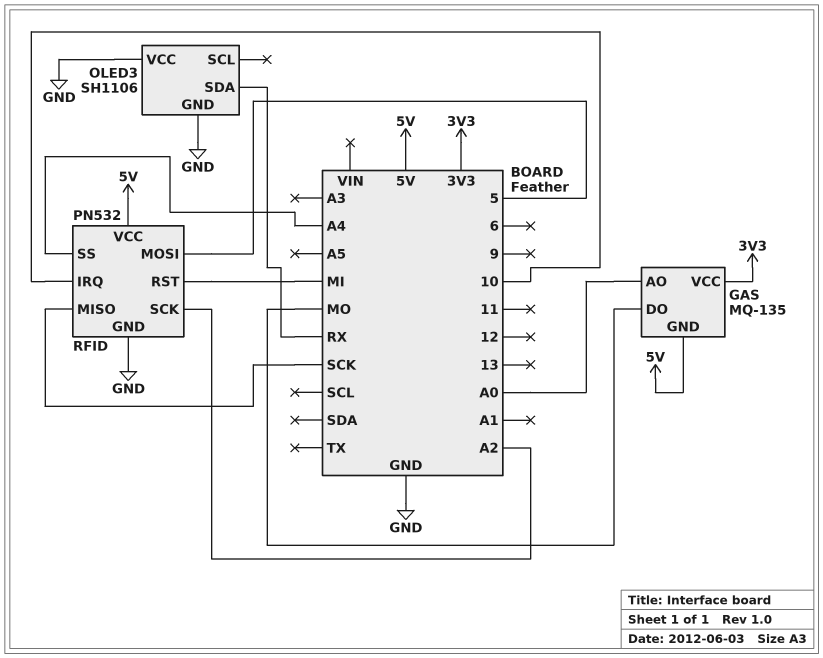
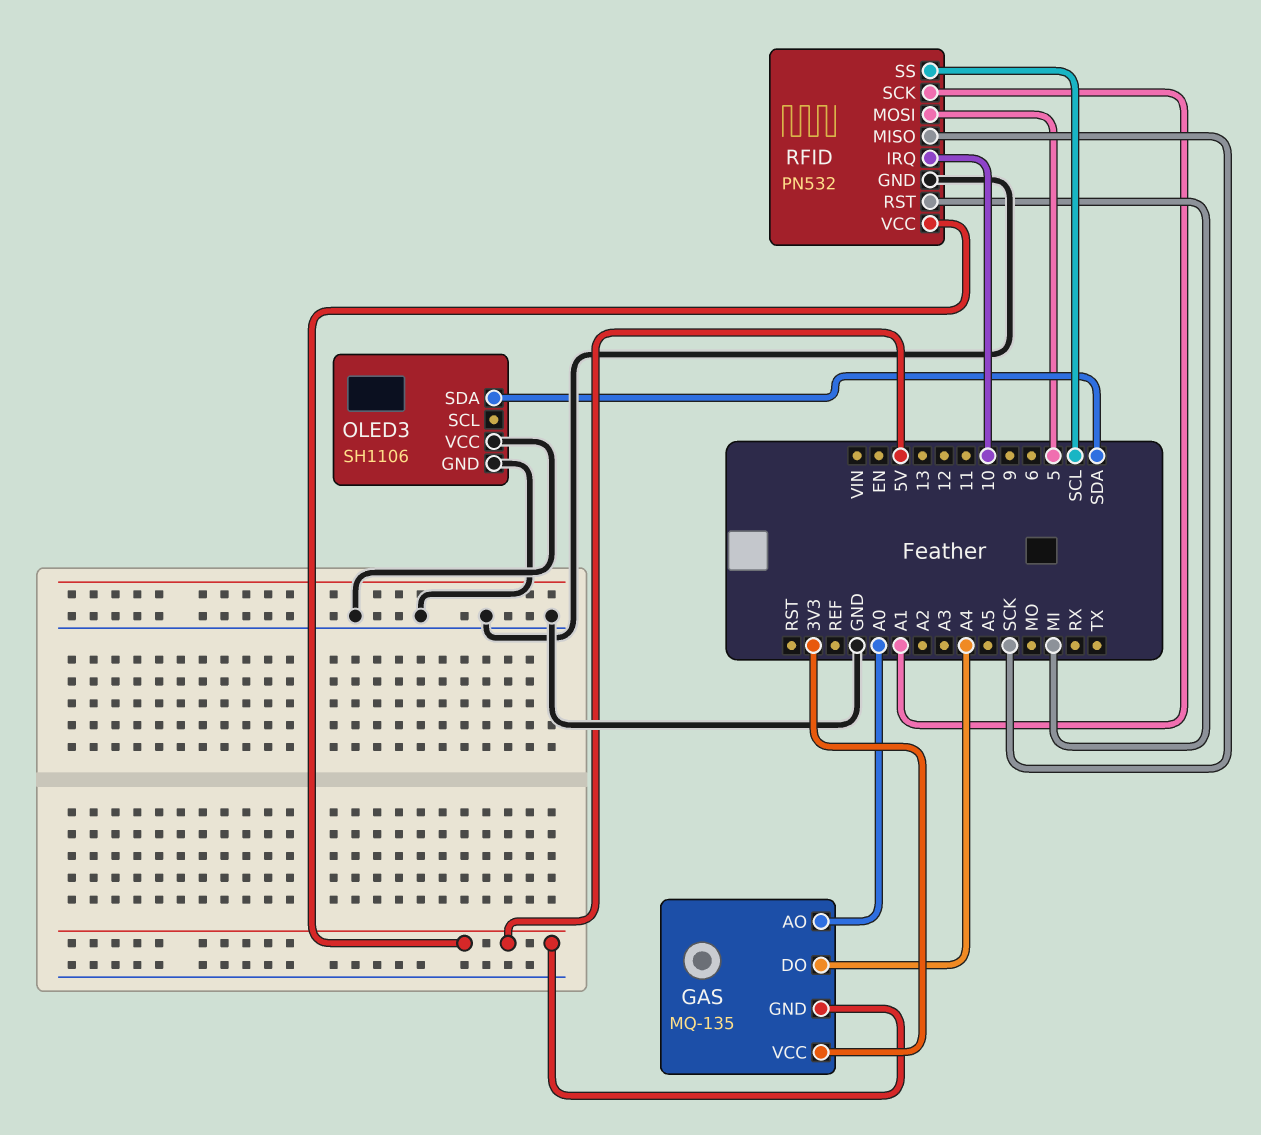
GAS pin DO: MO -> A4
OLED3 pin SDA: RX -> SDA
RFID pin SCK: A2 -> A1
RFID pin SS: A4 -> SCL

